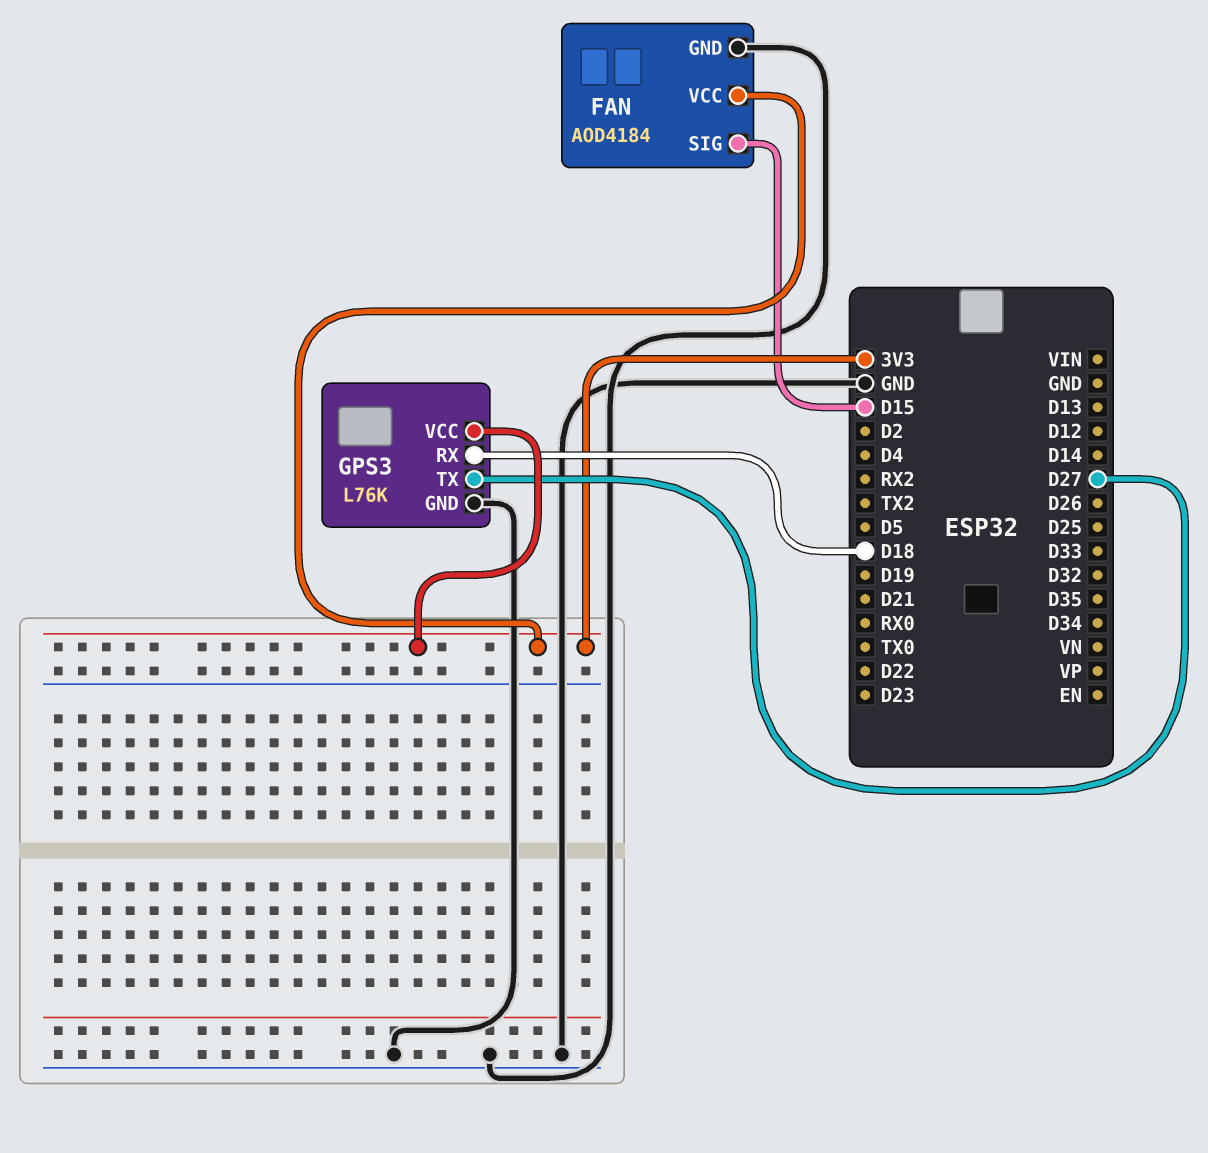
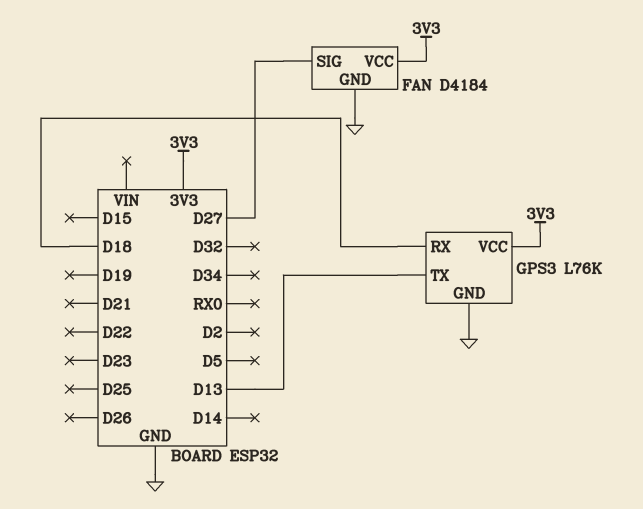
FAN: AOD4184 -> D4184
FAN pin SIG: D15 -> D27
GPS3 pin TX: D27 -> D13

